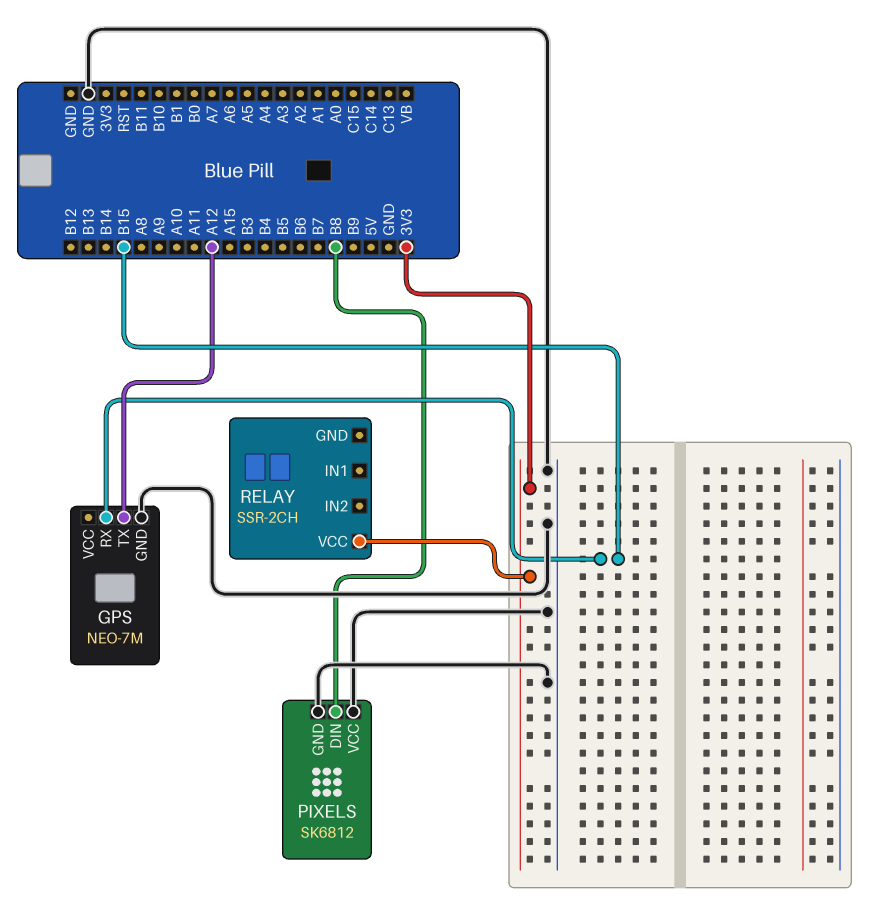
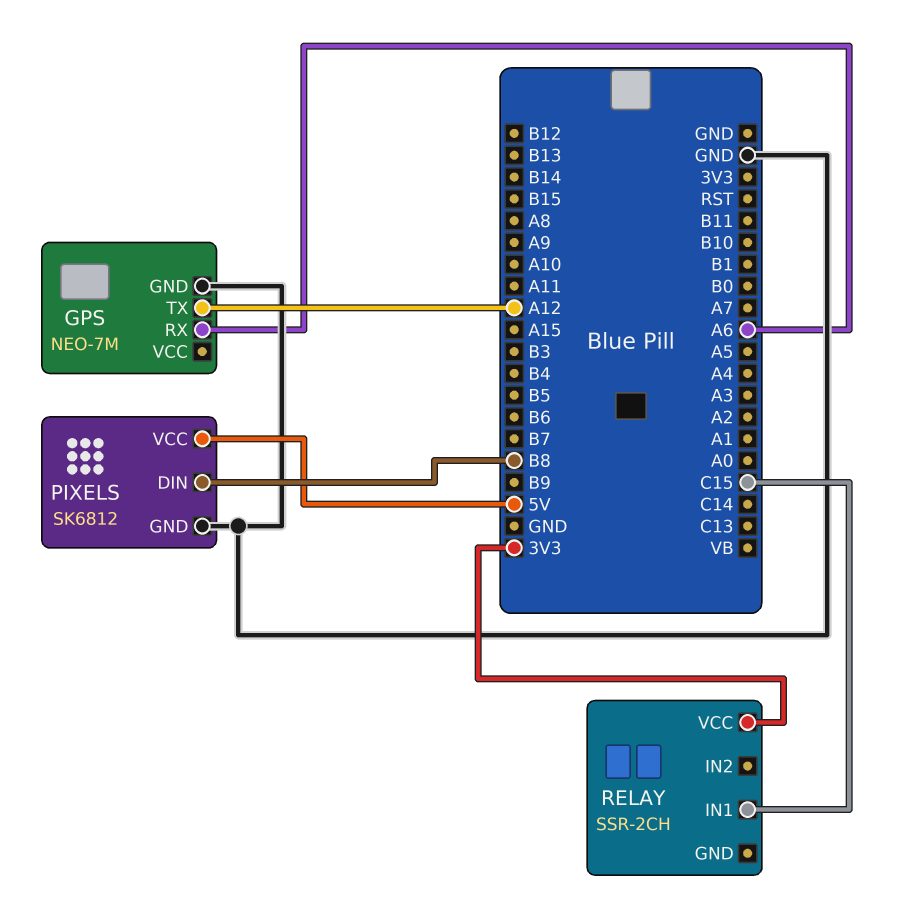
GPS pin RX: B15 -> A6
PIXELS pin VCC: GND -> 5V
RELAY pin IN1: none -> C15

